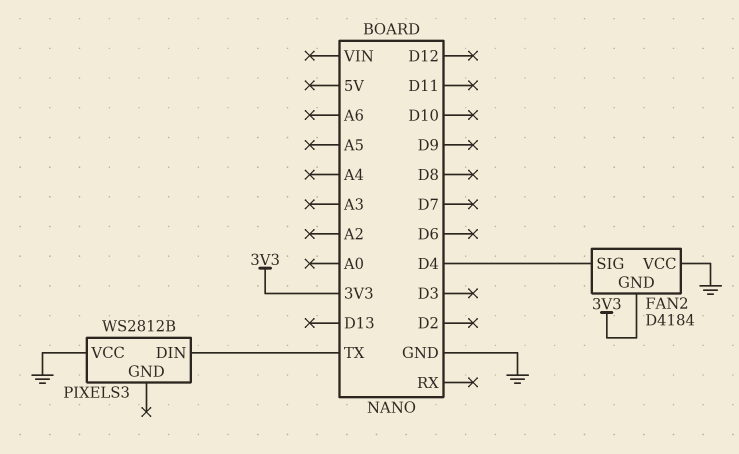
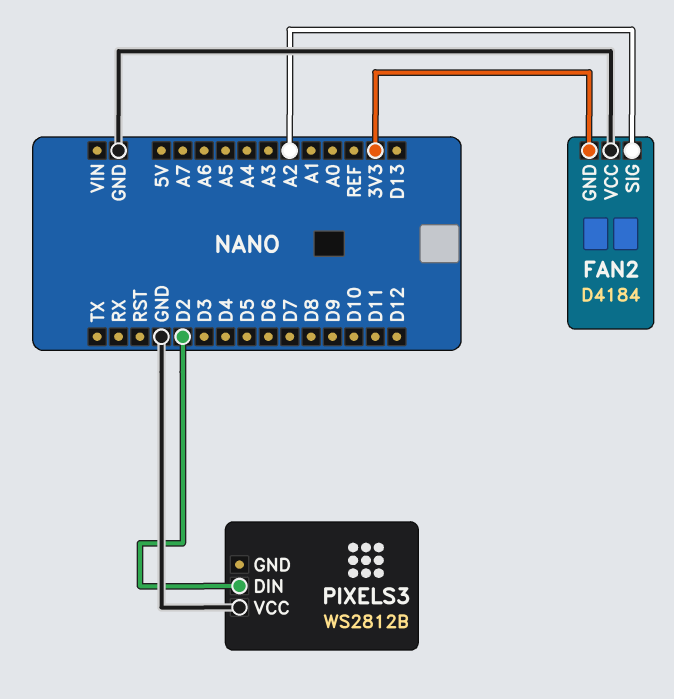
FAN2 pin SIG: D4 -> A2
PIXELS3 pin DIN: TX -> D2

